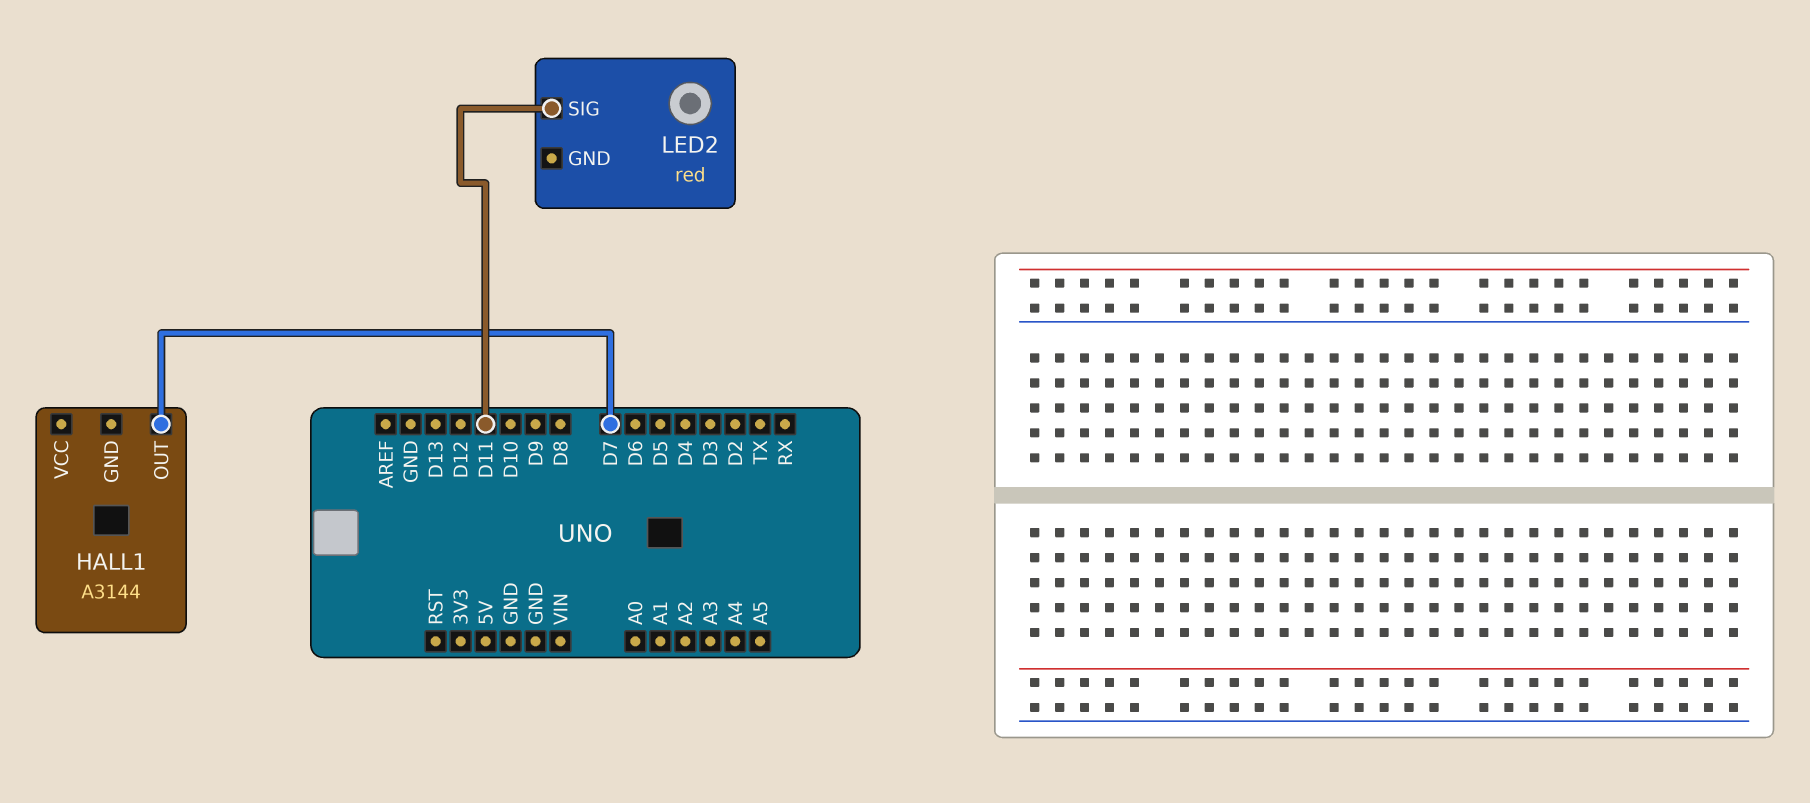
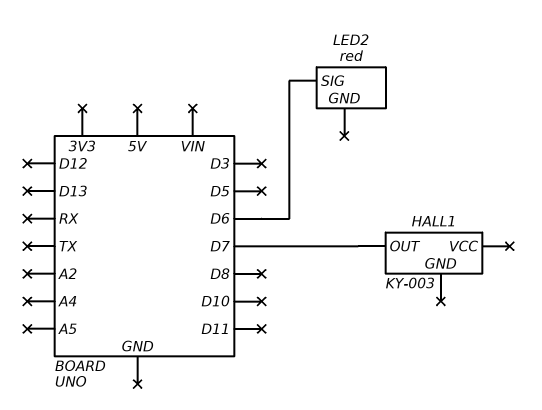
HALL1: A3144 -> KY-003
LED2 pin SIG: D11 -> D6

